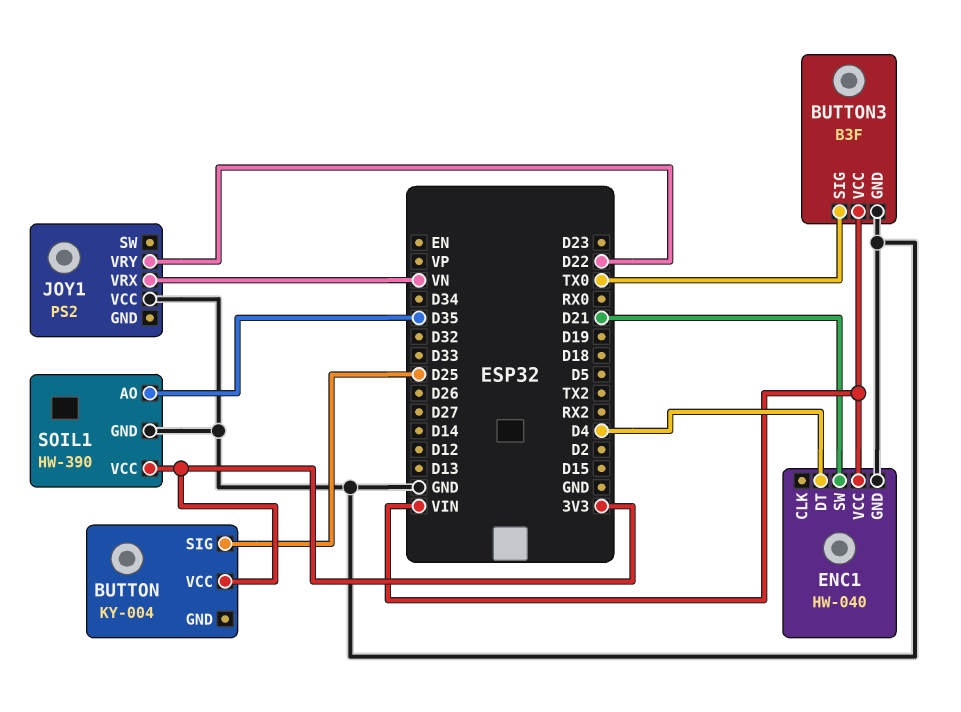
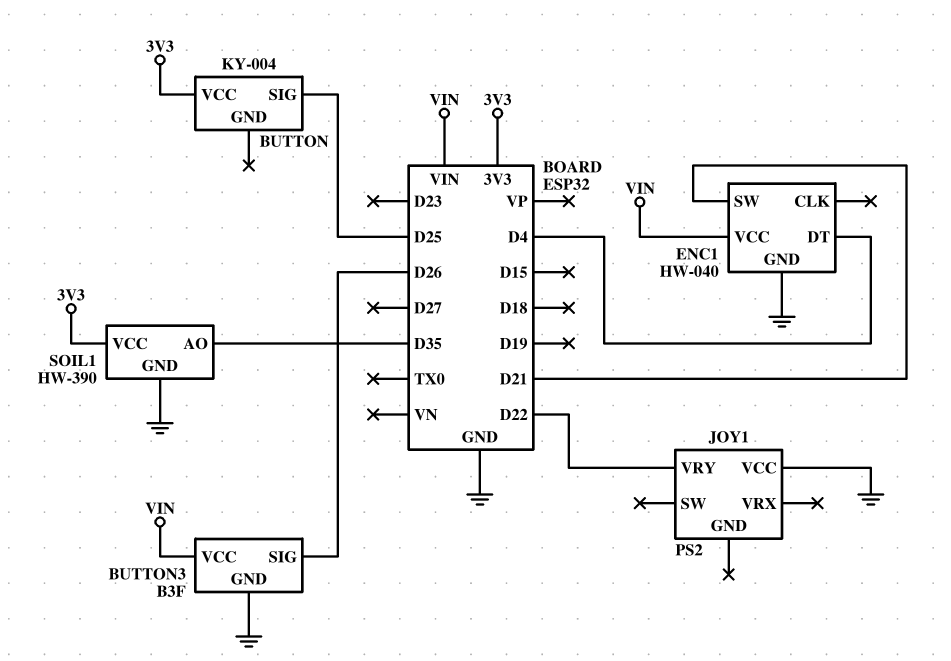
BUTTON3 pin SIG: TX0 -> D26
JOY1 pin VRX: VN -> none

